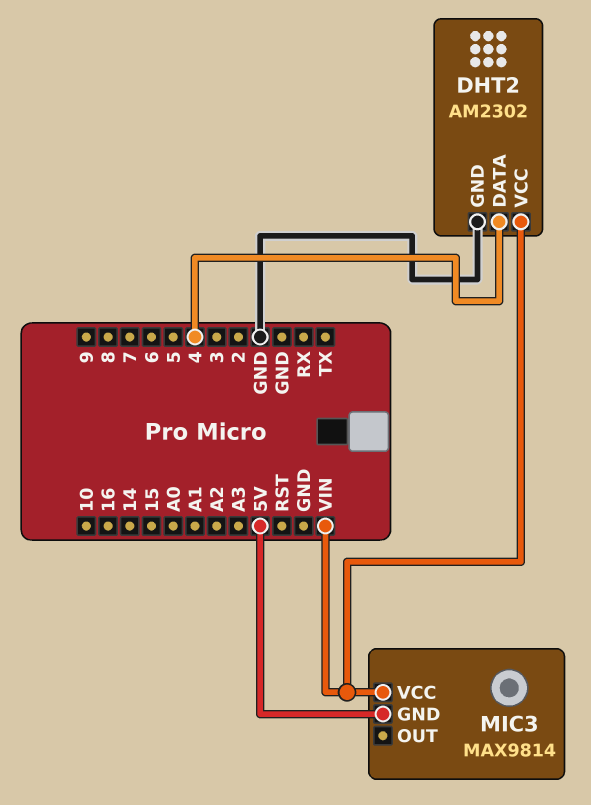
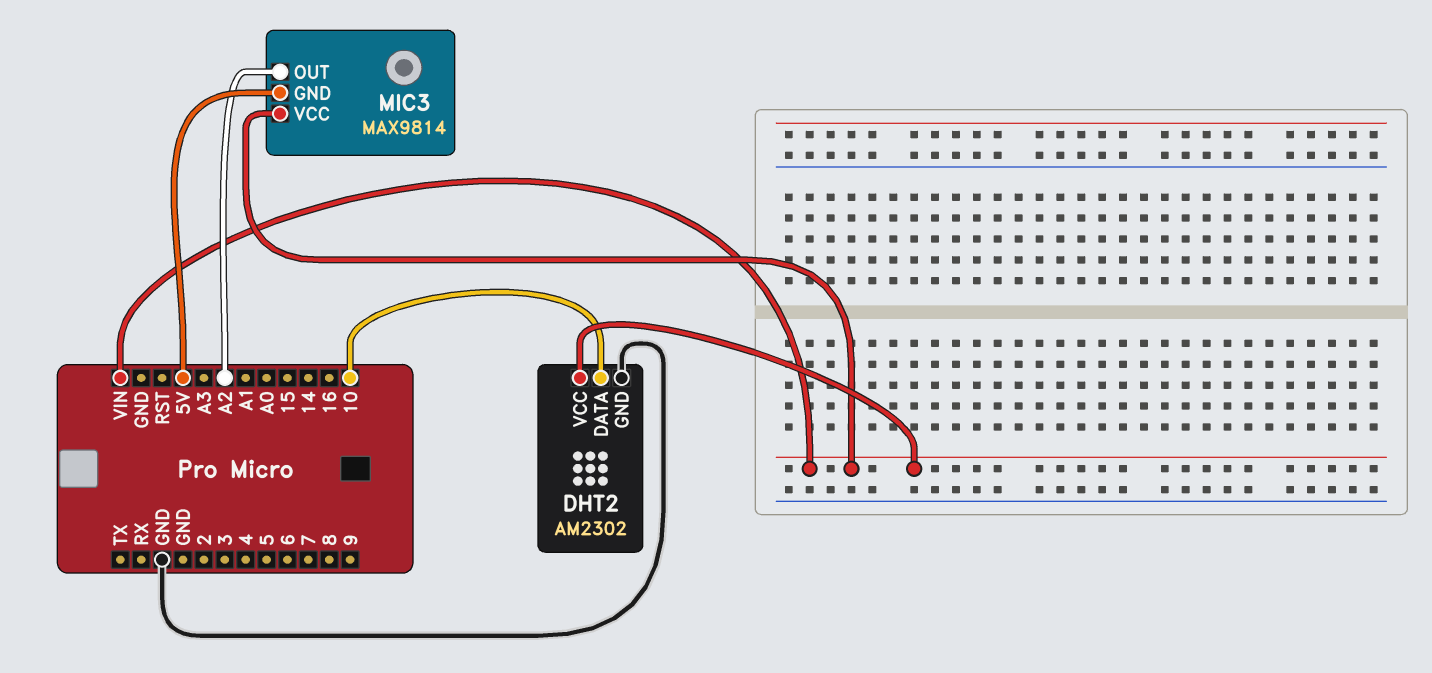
DHT2 pin DATA: 4 -> 10
MIC3 pin OUT: none -> A2

